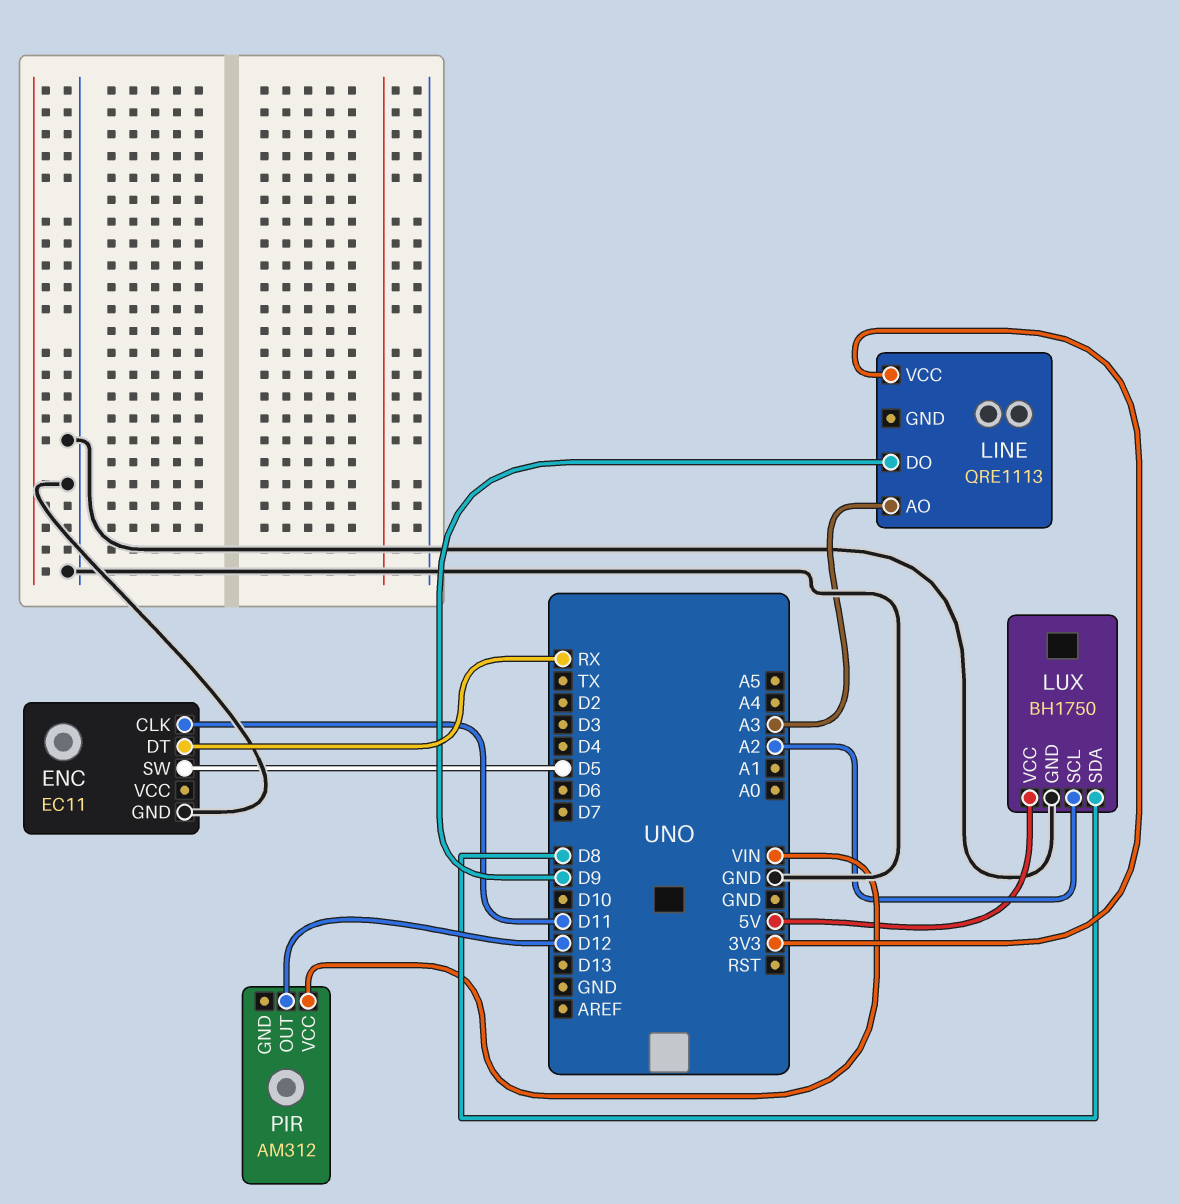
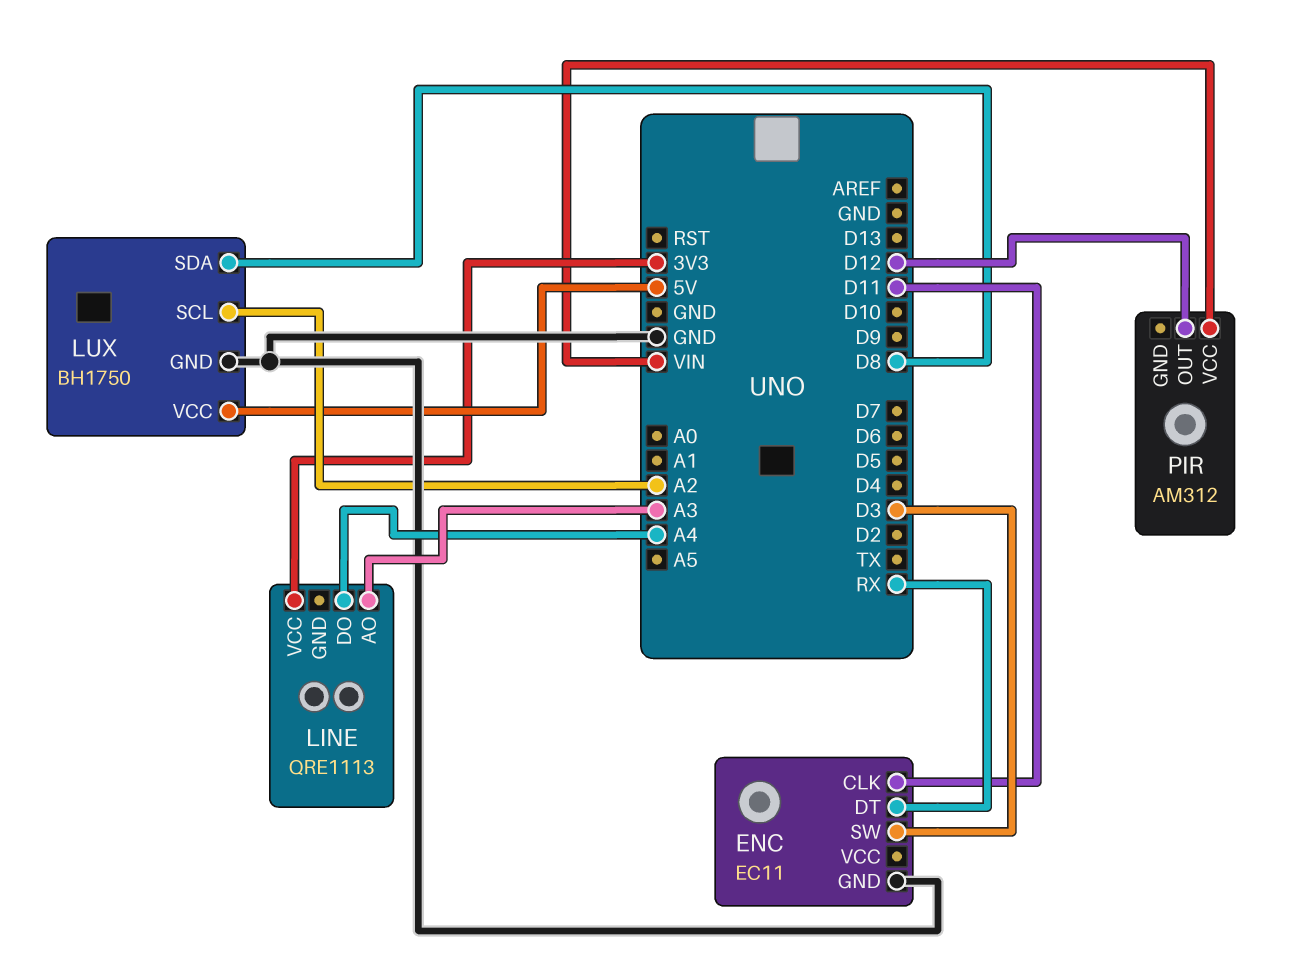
ENC pin SW: D5 -> D3
LINE pin DO: D9 -> A4

